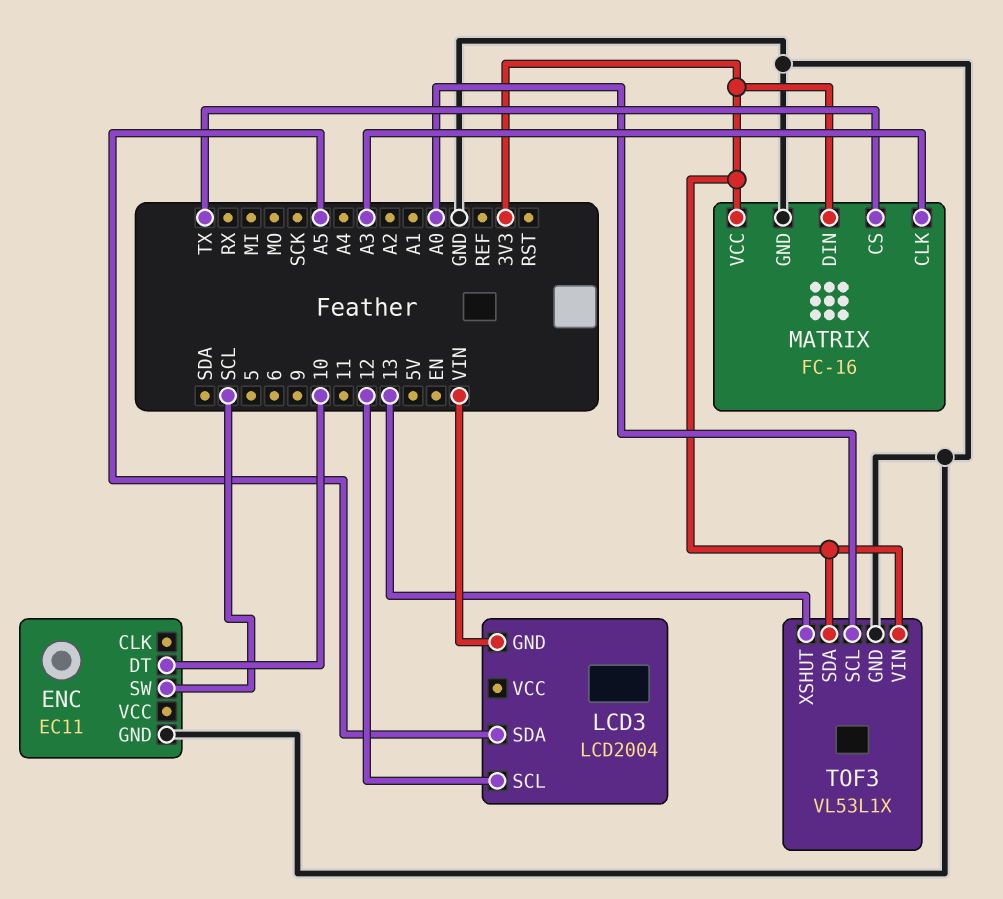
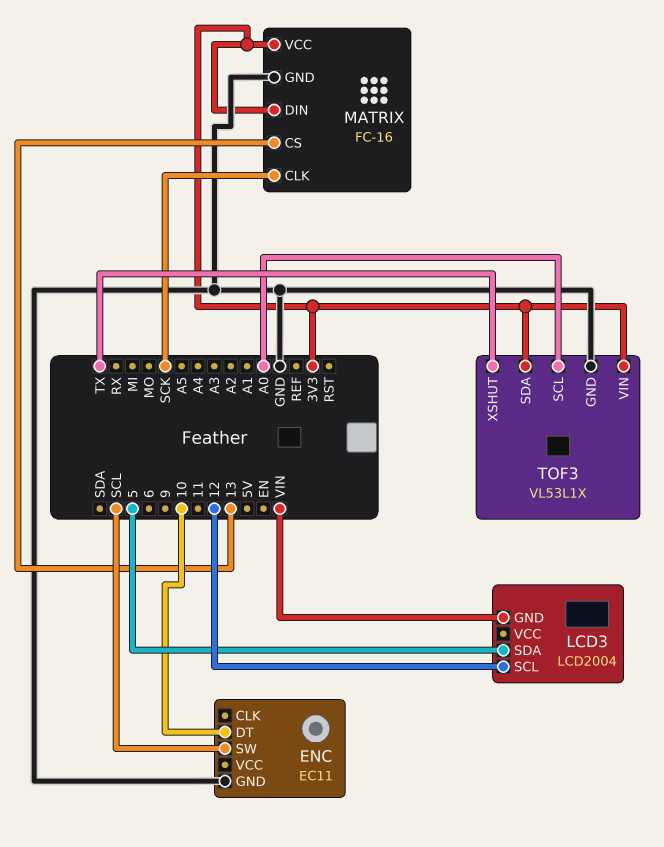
LCD3 pin SDA: A5 -> 5
MATRIX pin CLK: A3 -> SCK
MATRIX pin CS: TX -> 13
TOF3 pin XSHUT: 13 -> TX

